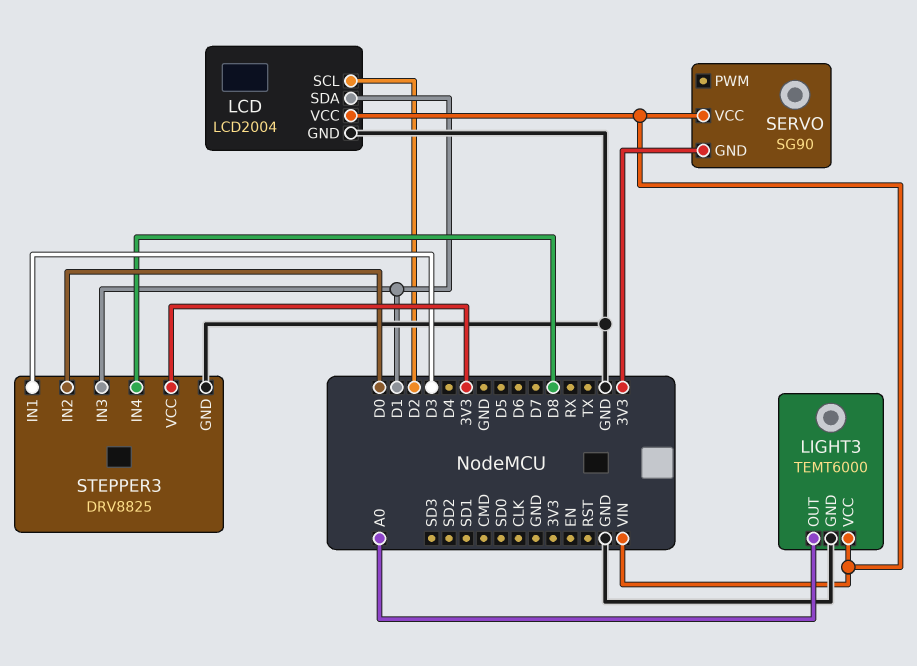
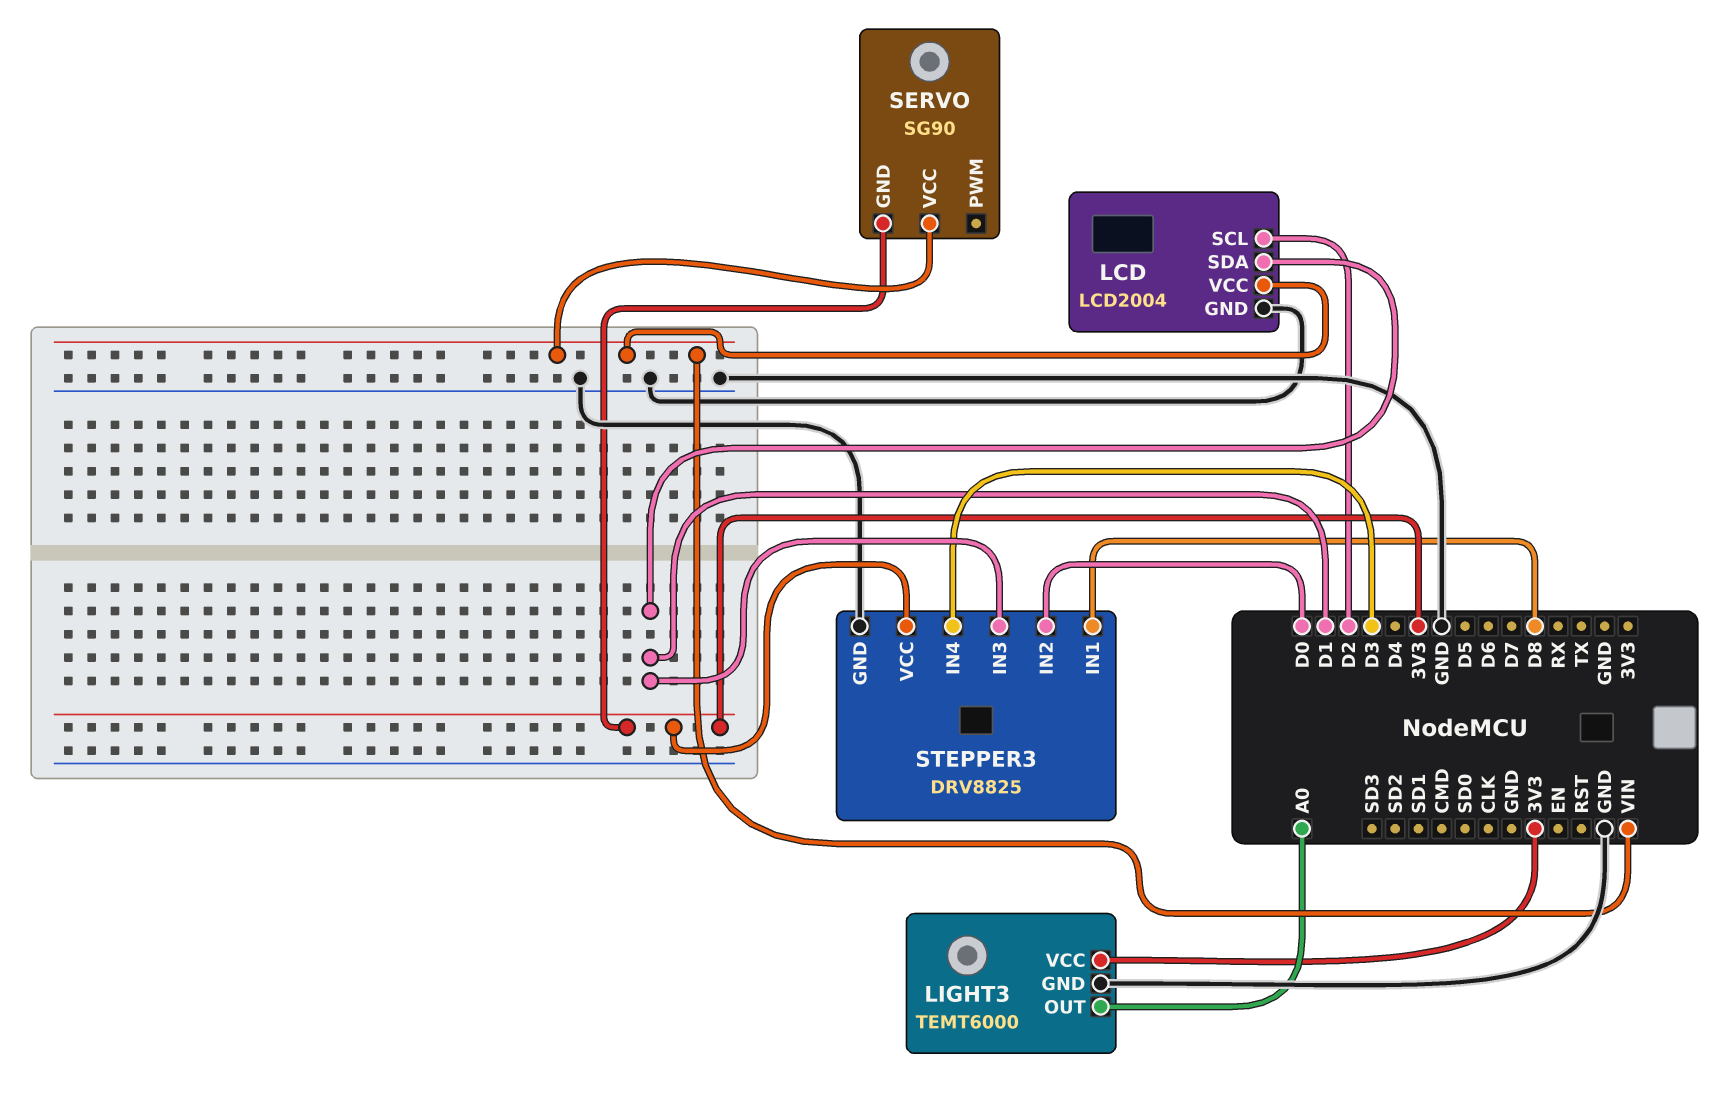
LIGHT3 pin VCC: VIN -> 3V3
STEPPER3 pin IN1: D3 -> D8
STEPPER3 pin IN4: D8 -> D3

